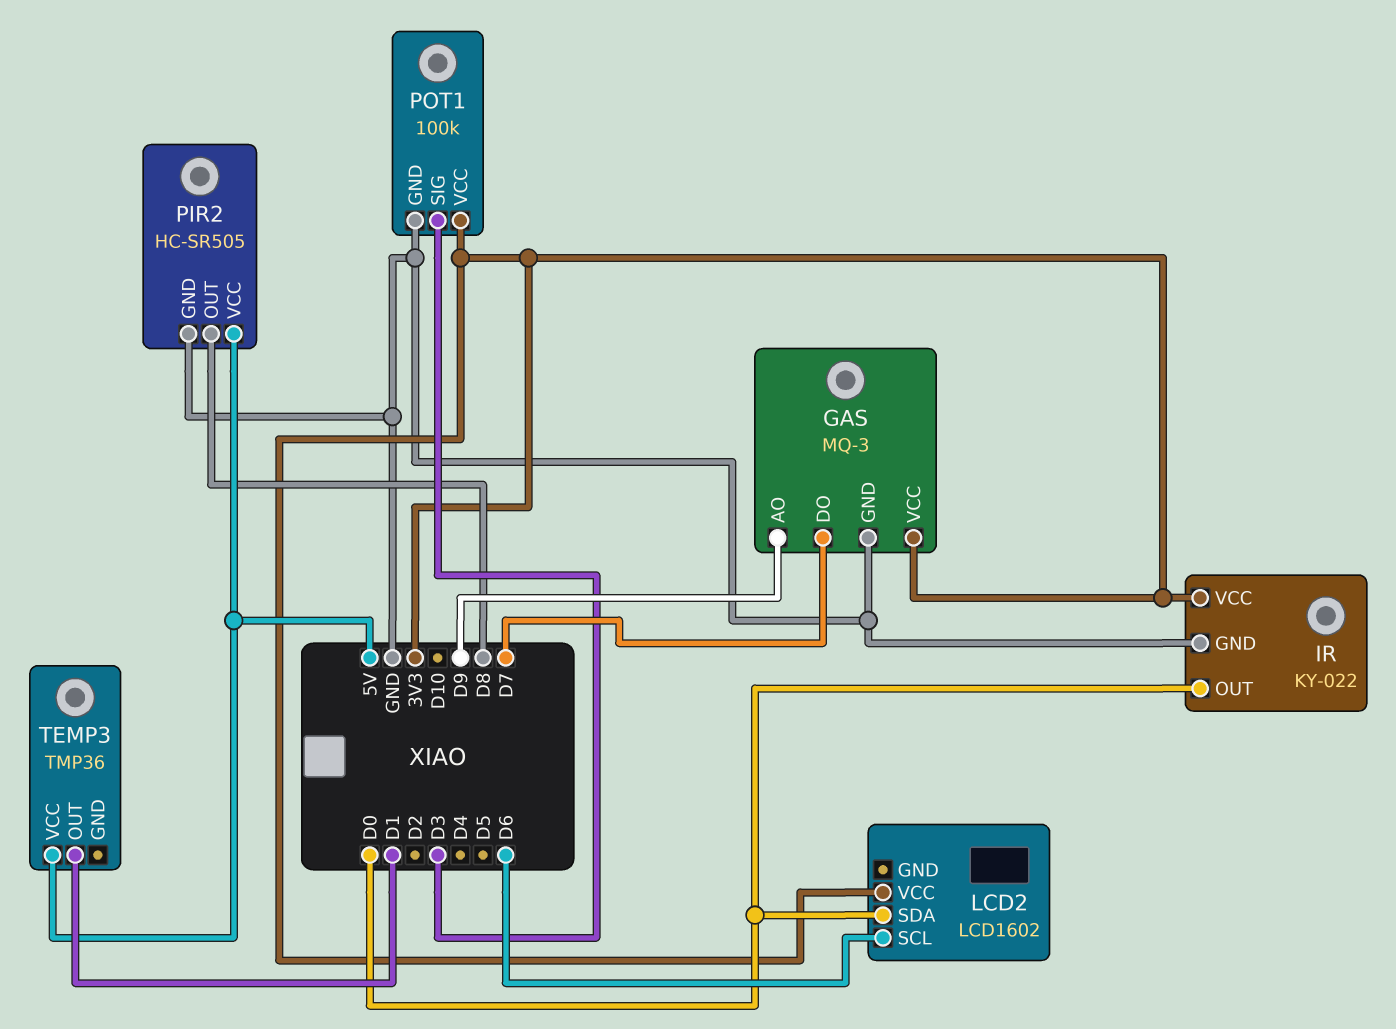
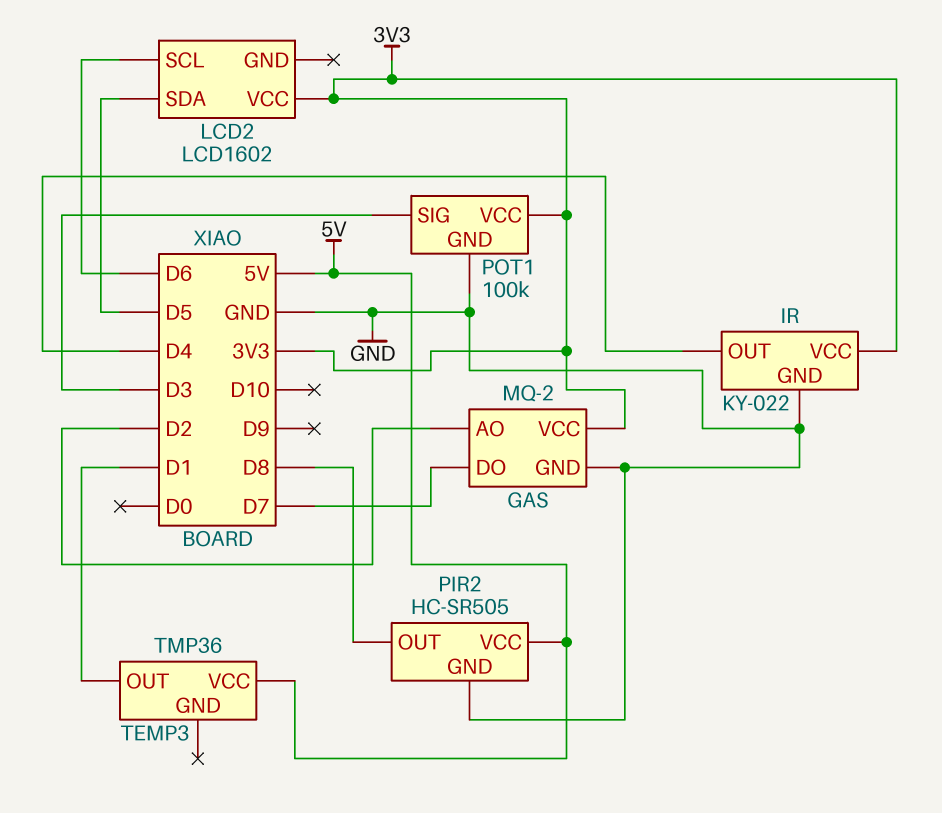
GAS: MQ-3 -> MQ-2
GAS pin AO: D9 -> D2
IR pin OUT: D0 -> D4
LCD2 pin SDA: D0 -> D5

